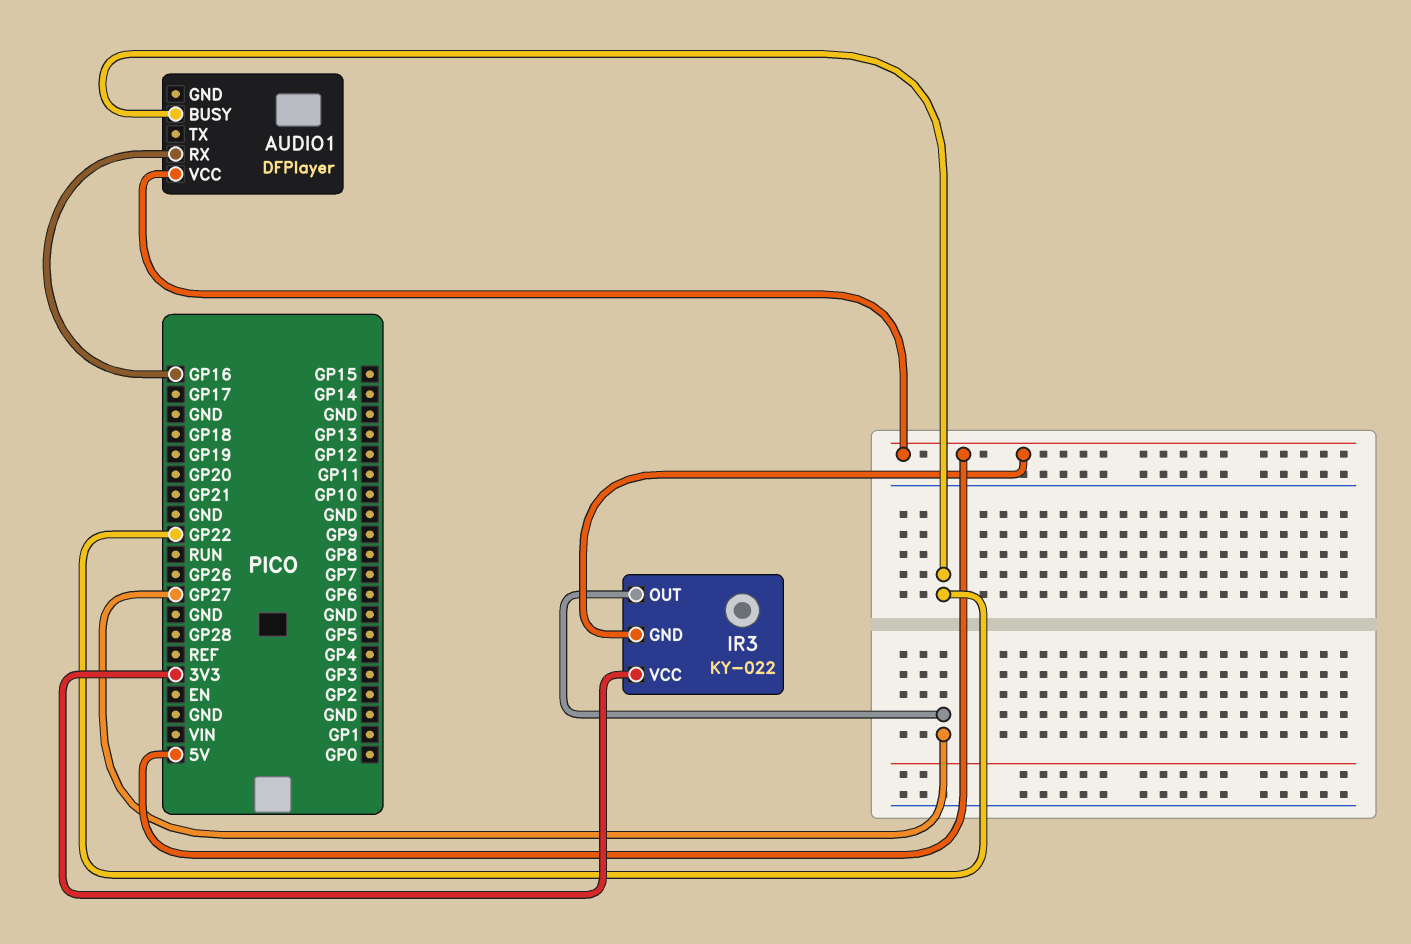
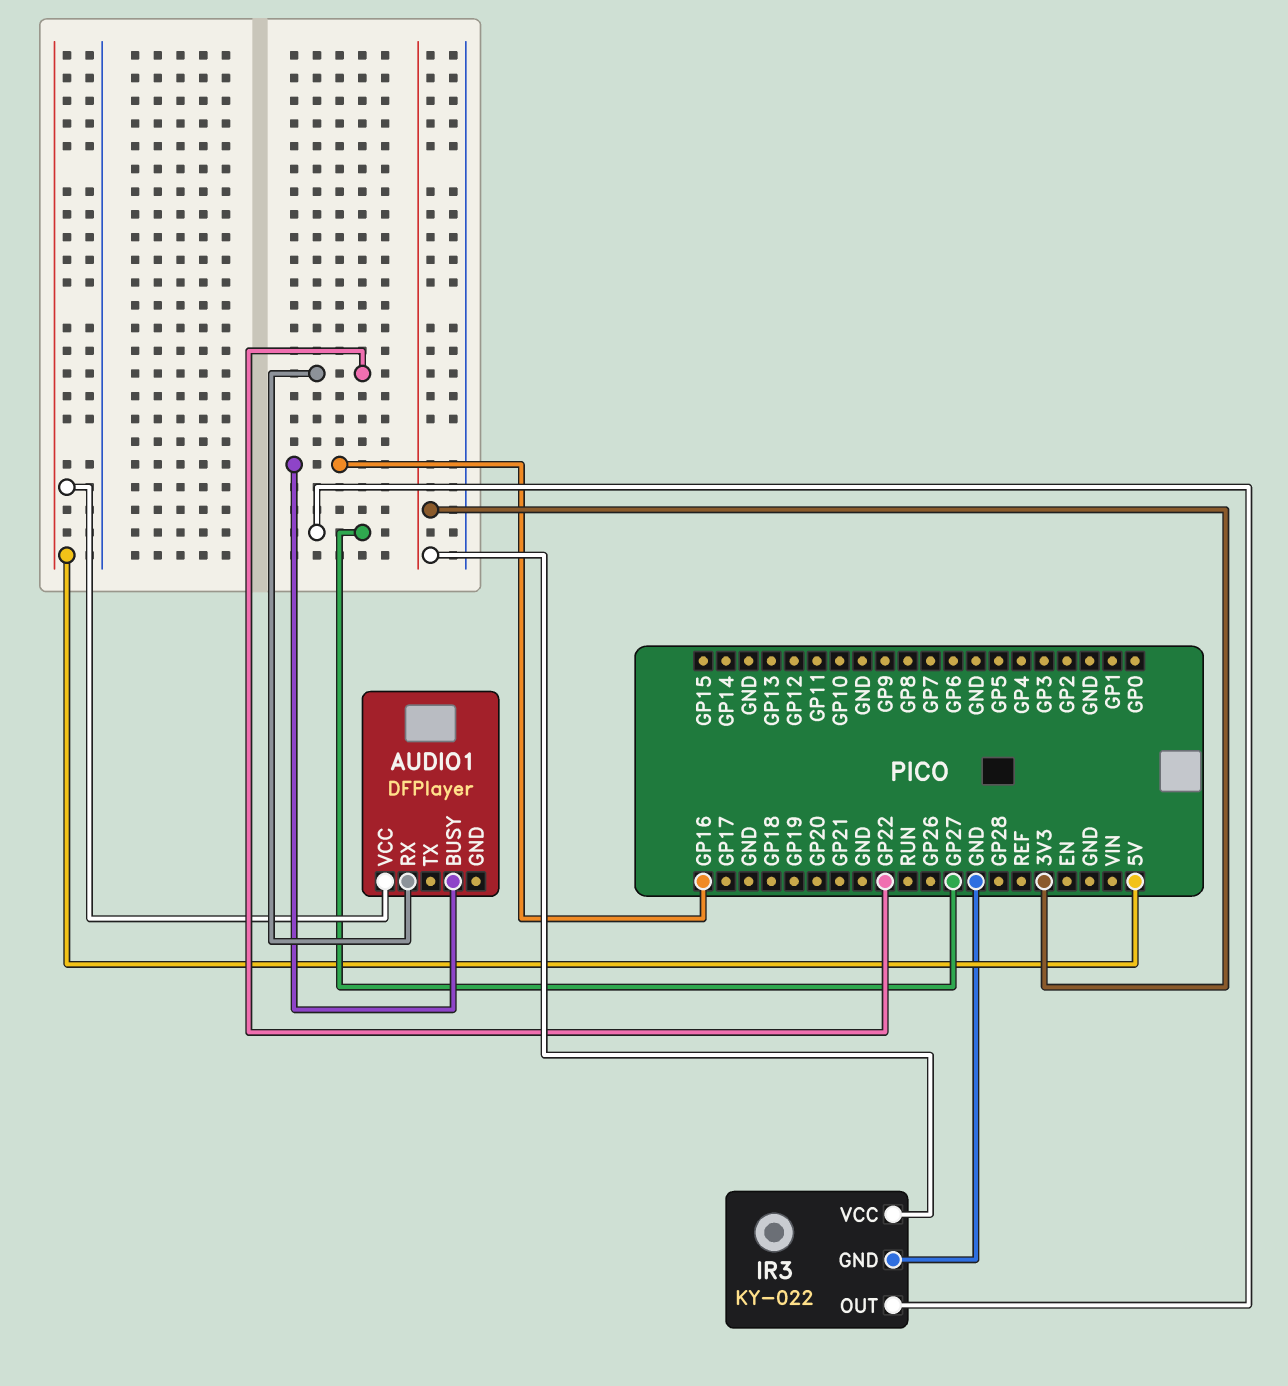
AUDIO1 pin BUSY: GP22 -> GP16
AUDIO1 pin RX: GP16 -> GP22
IR3 pin GND: 5V -> GND

